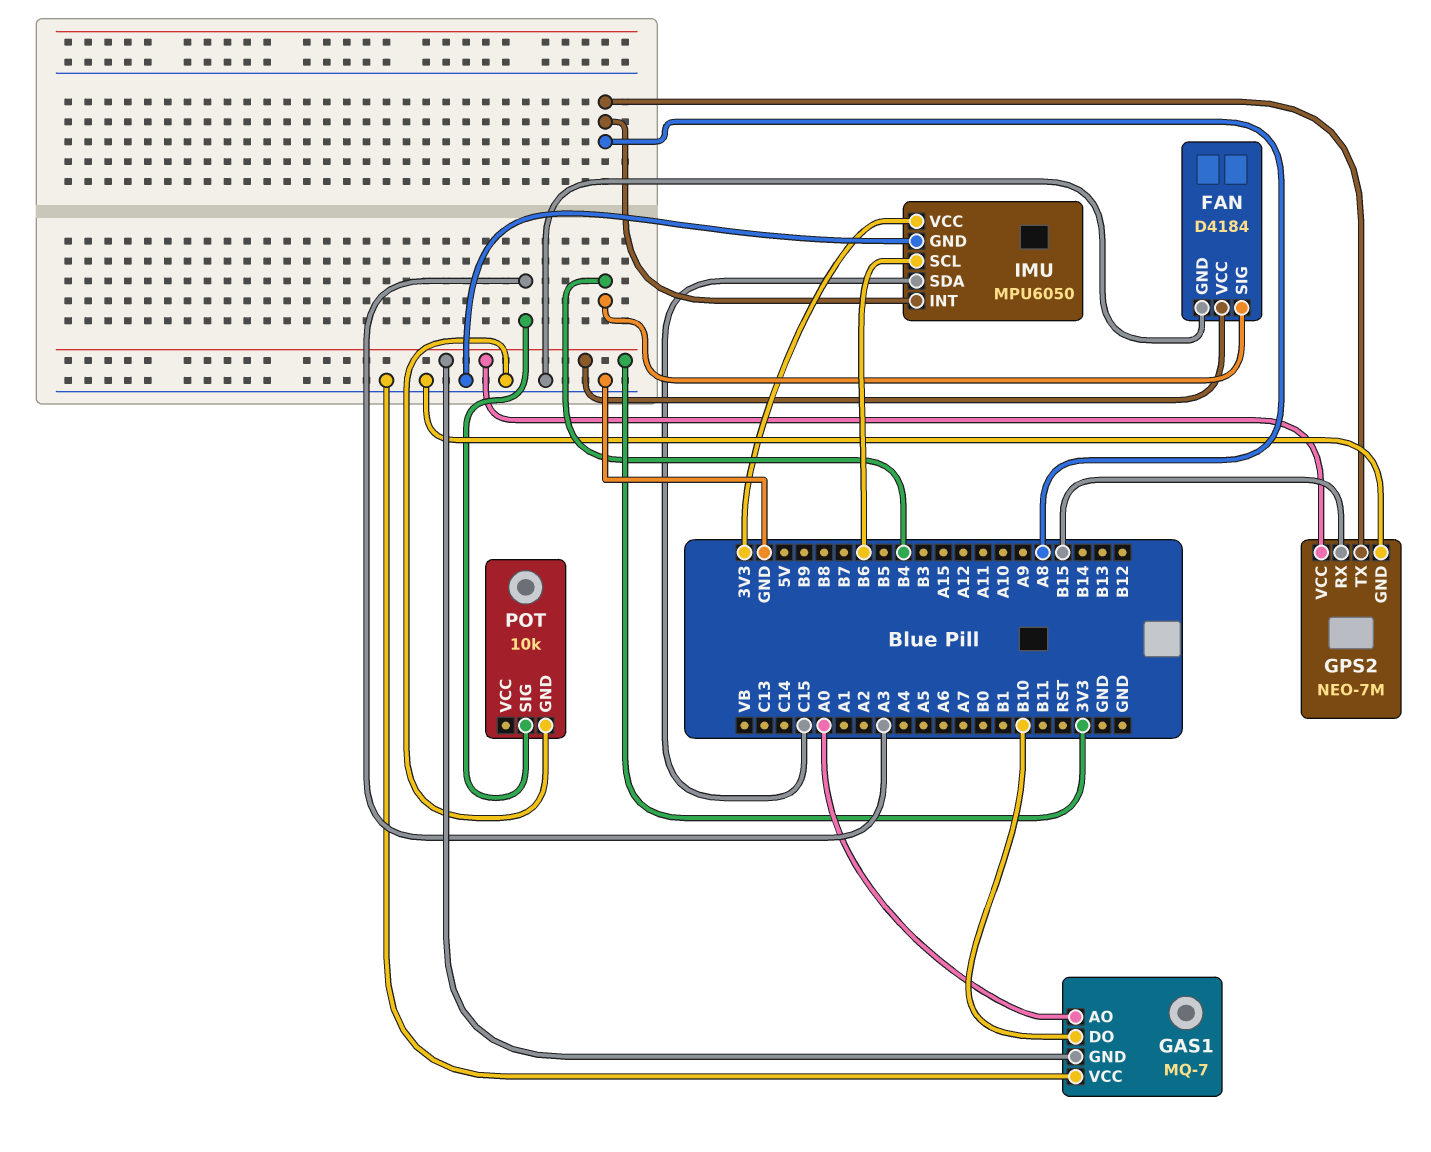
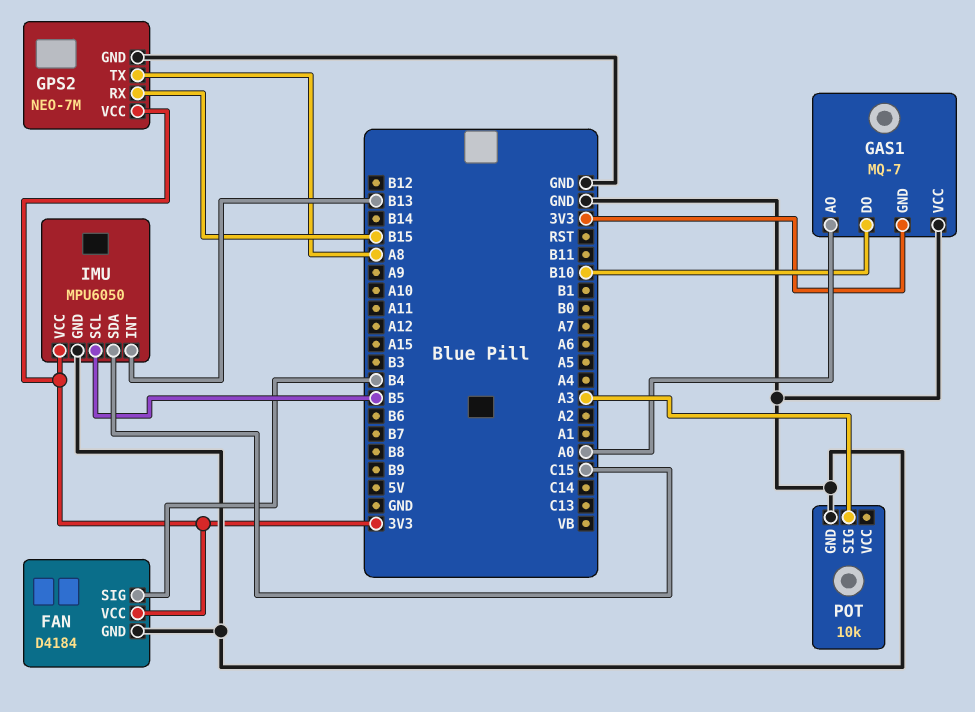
IMU pin INT: A8 -> B13
IMU pin SCL: B6 -> B5

